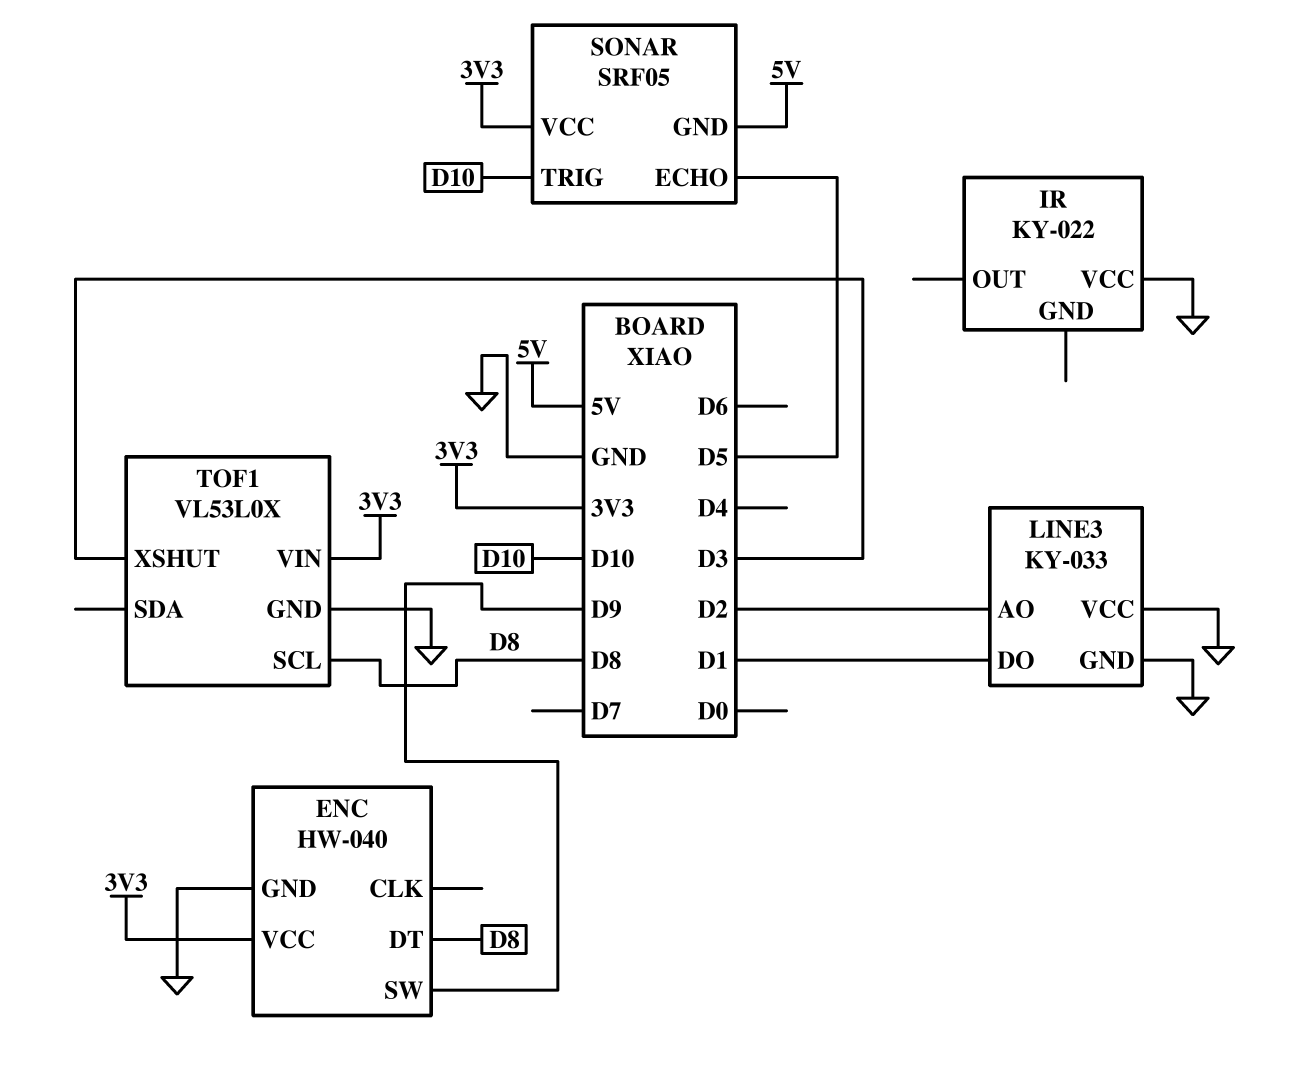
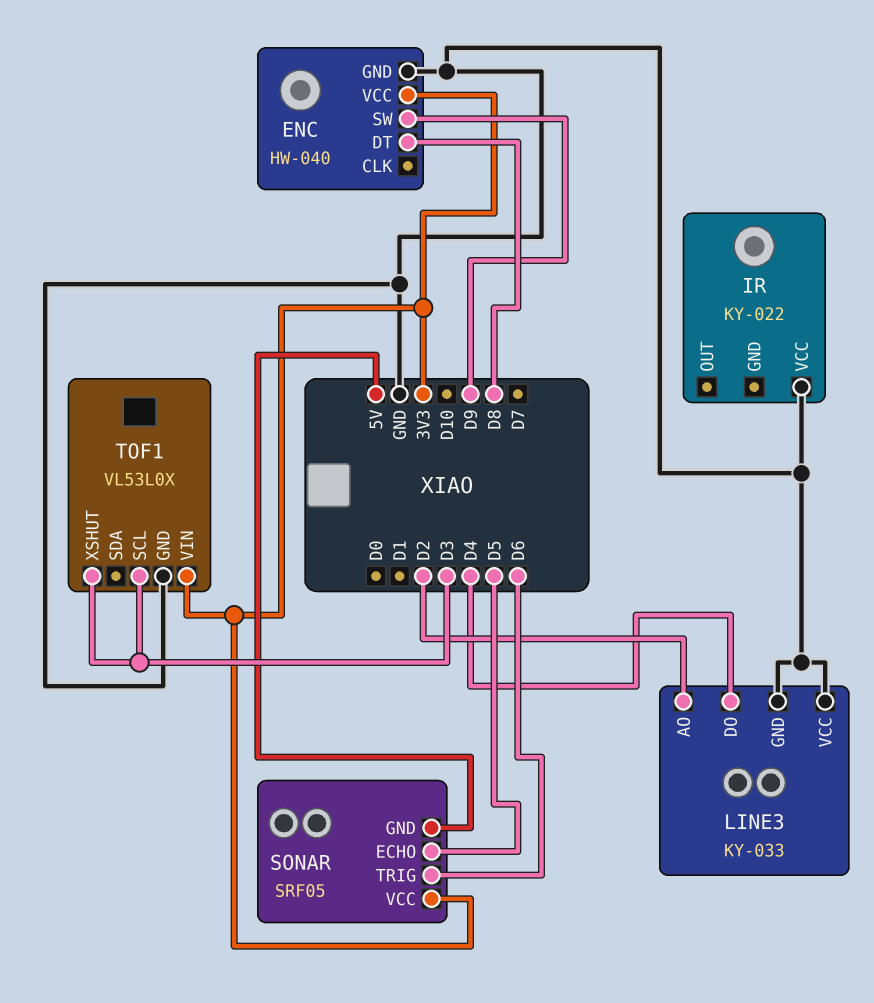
LINE3 pin DO: D1 -> D4
SONAR pin TRIG: D10 -> D6
TOF1 pin SCL: D8 -> D3

